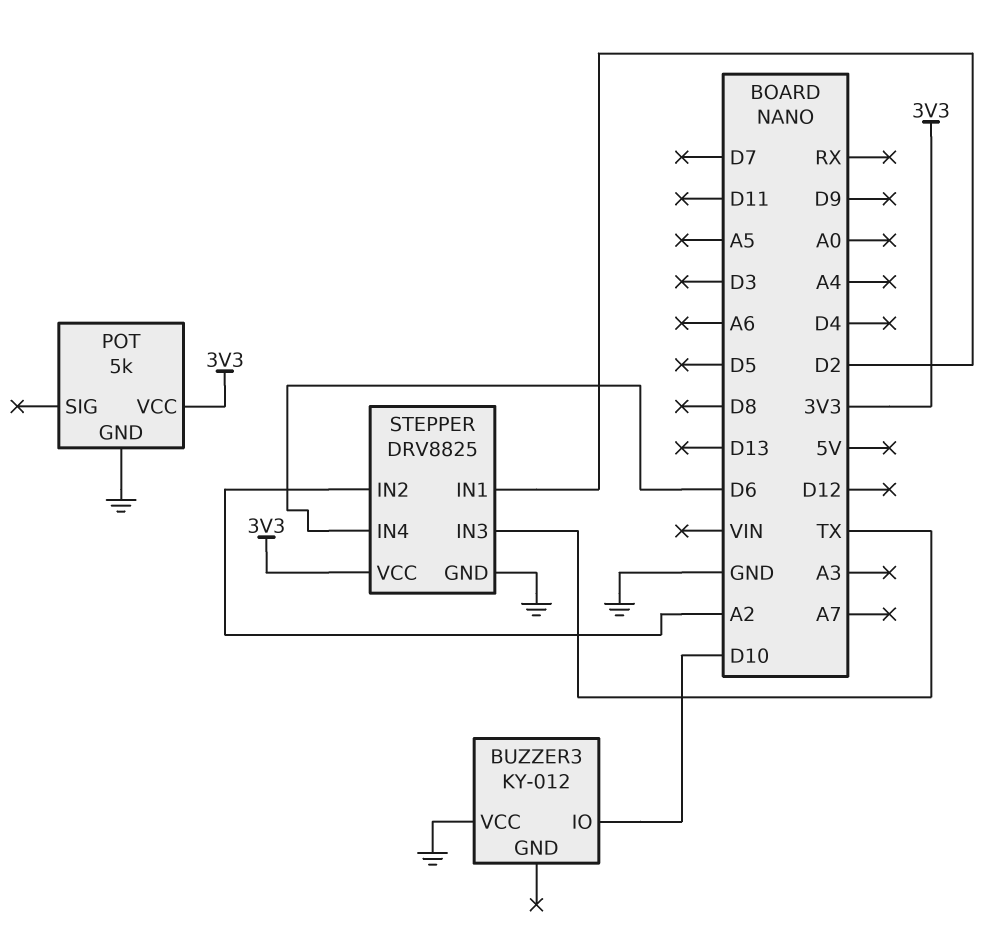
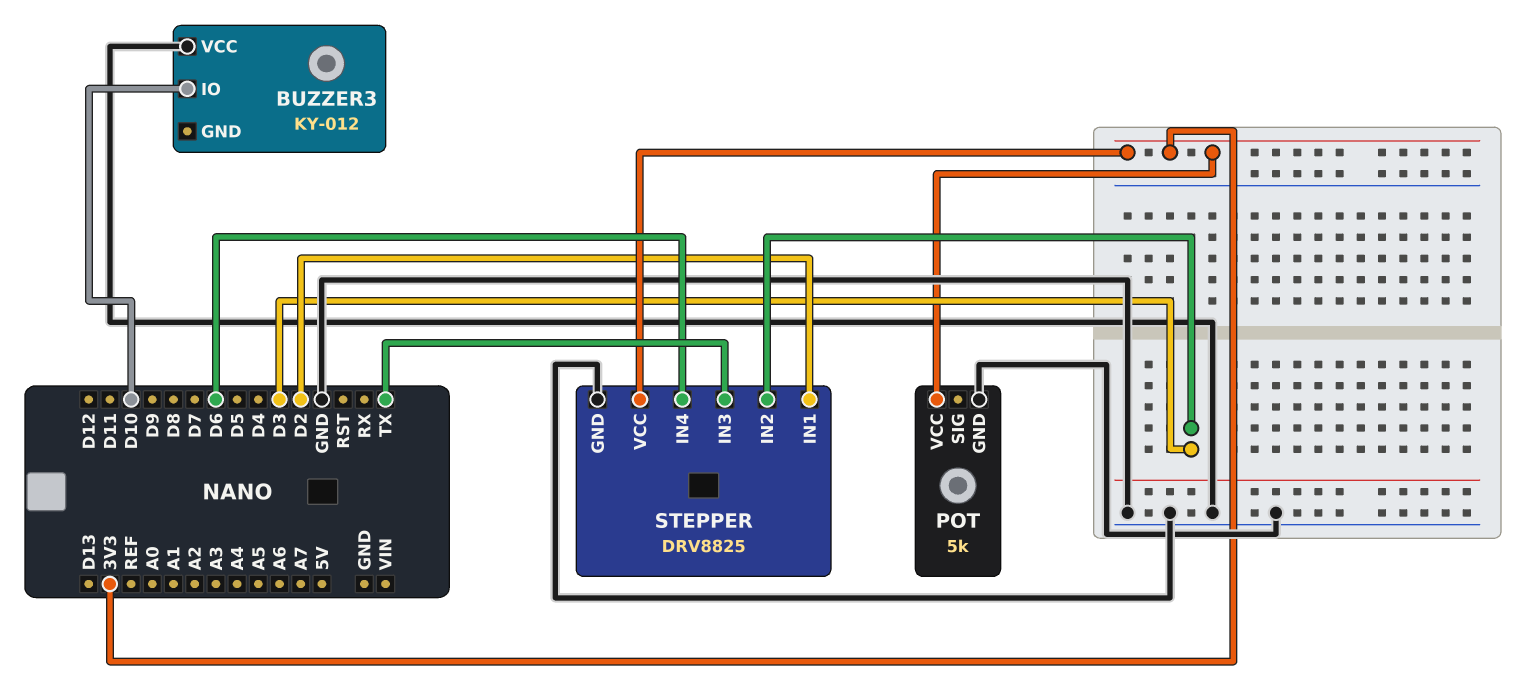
STEPPER pin IN2: A2 -> D3

